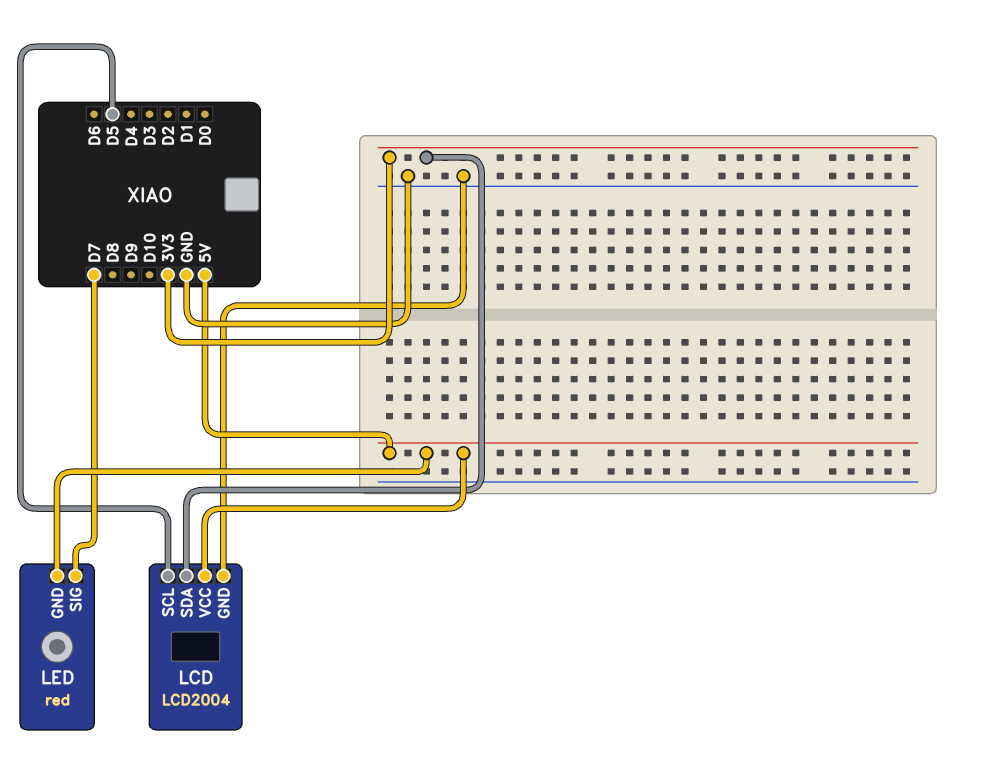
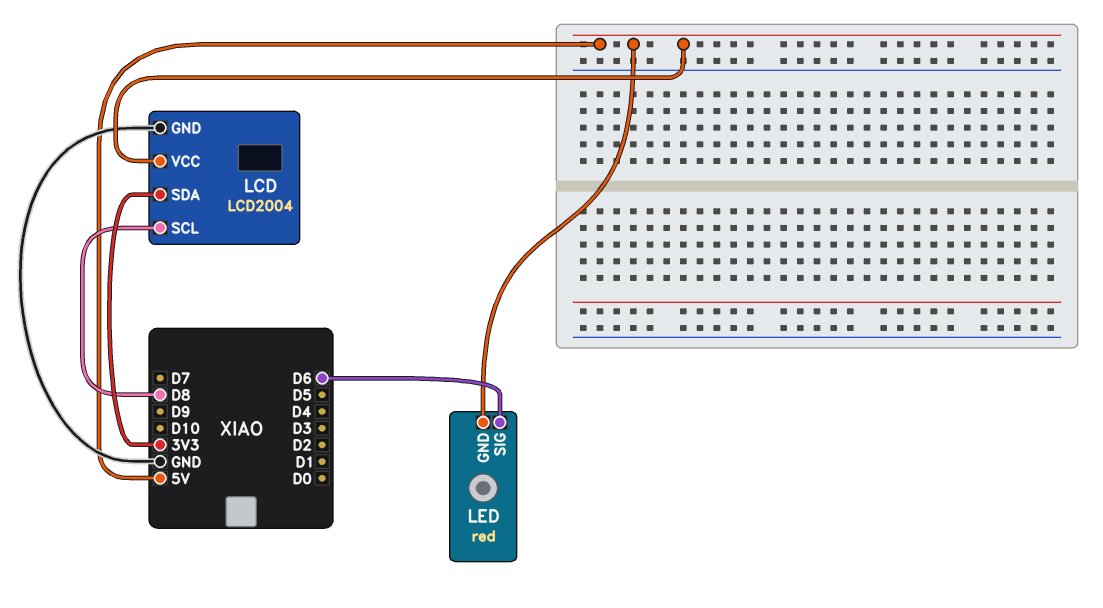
LCD pin SCL: D5 -> D8
LED pin SIG: D7 -> D6

